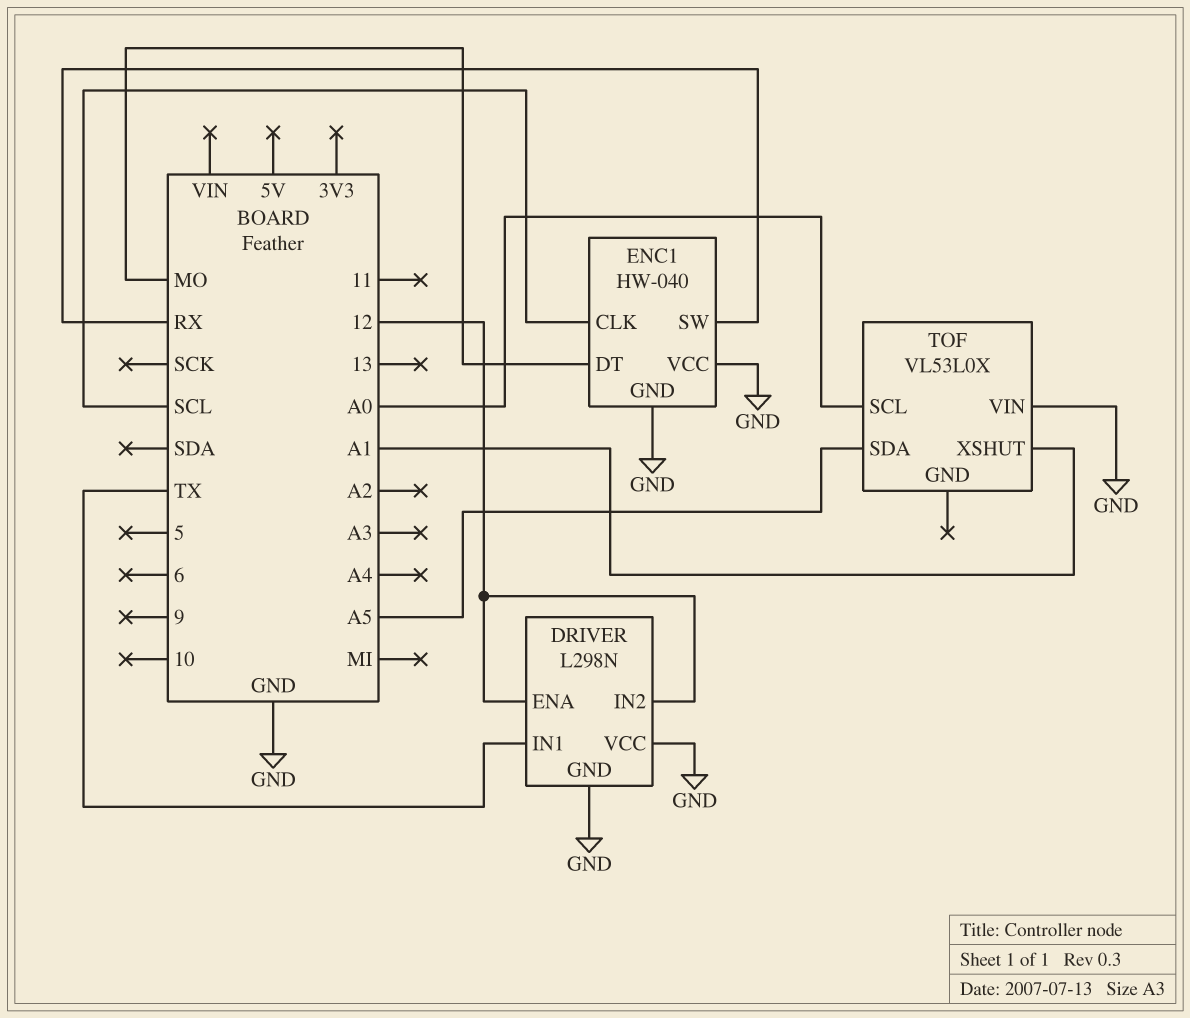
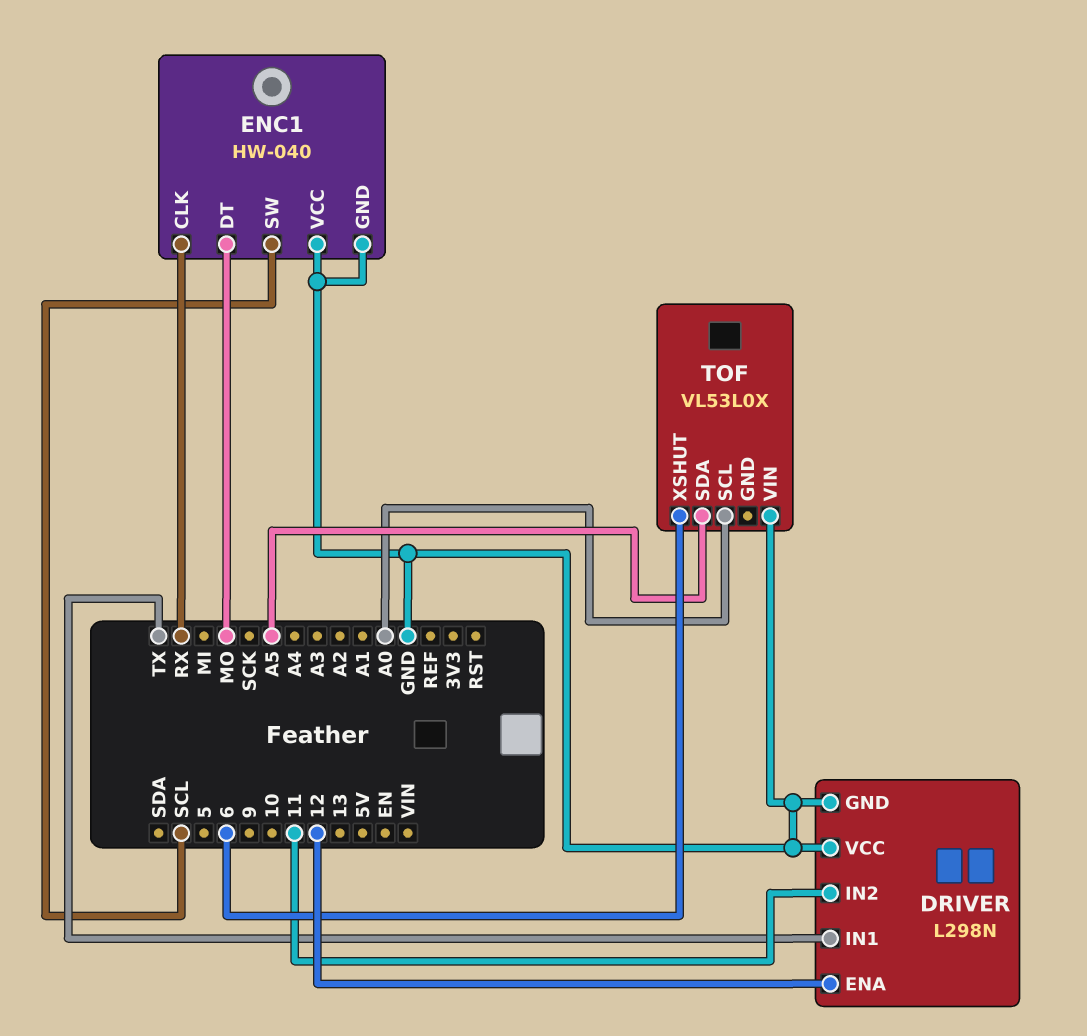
DRIVER pin IN2: 12 -> 11
ENC1 pin CLK: SCL -> RX
ENC1 pin SW: RX -> SCL
TOF pin XSHUT: A1 -> 6

